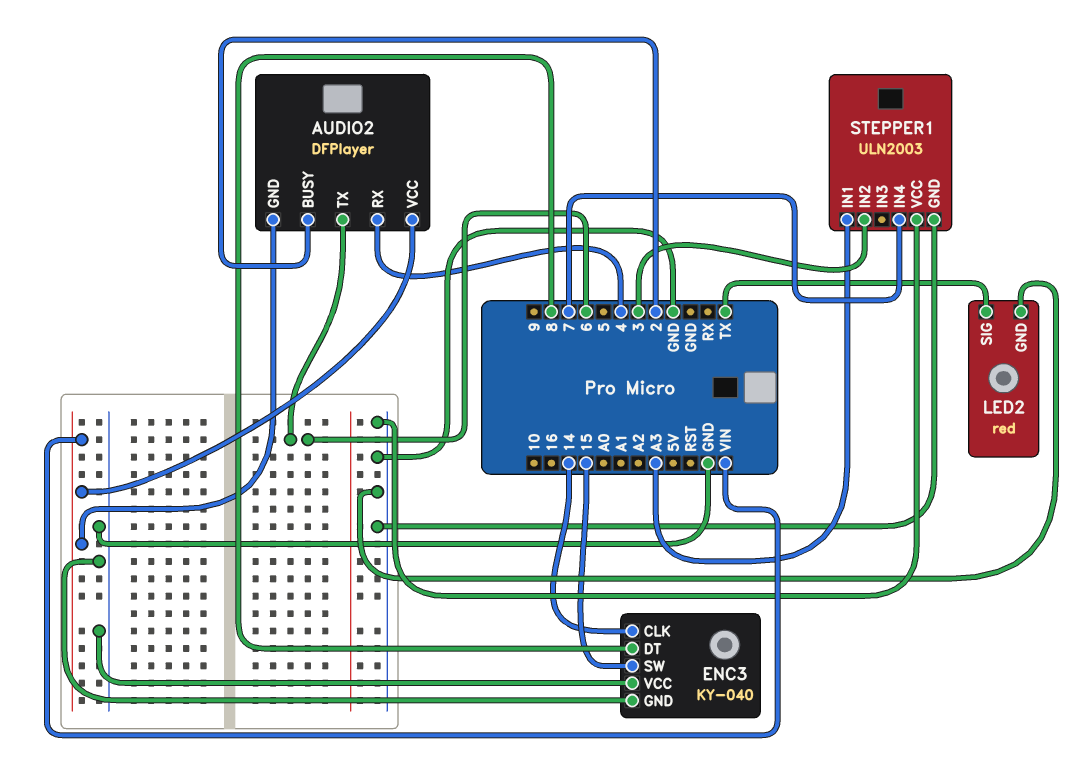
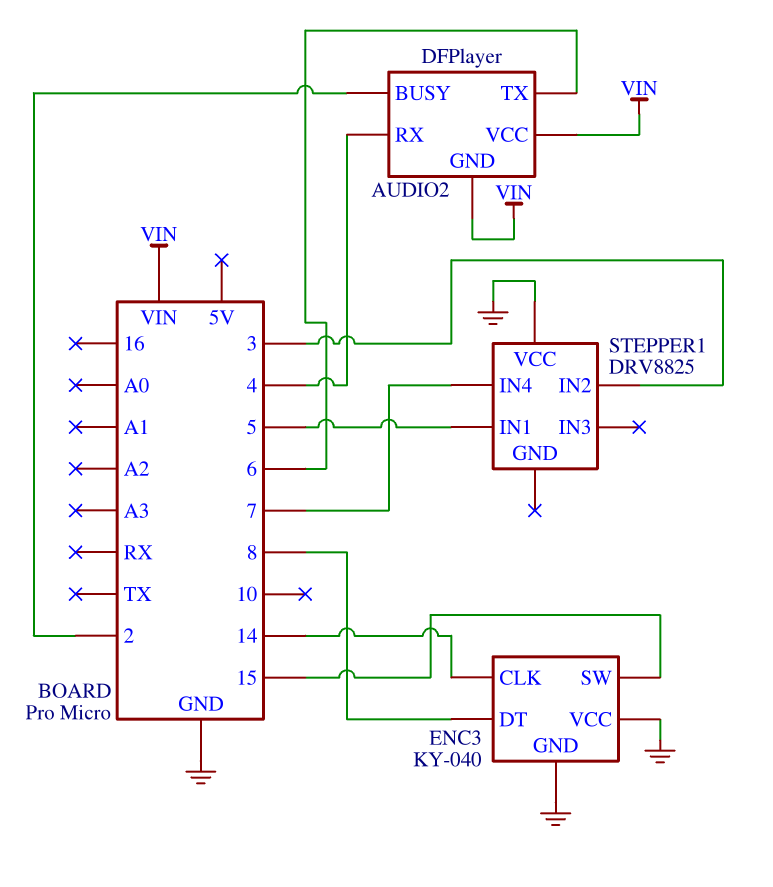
LED2: red -> none
LED2 pin GND: GND -> none
LED2 pin SIG: TX -> none
STEPPER1: ULN2003 -> DRV8825
STEPPER1 pin GND: GND -> none
STEPPER1 pin IN1: A3 -> 5

